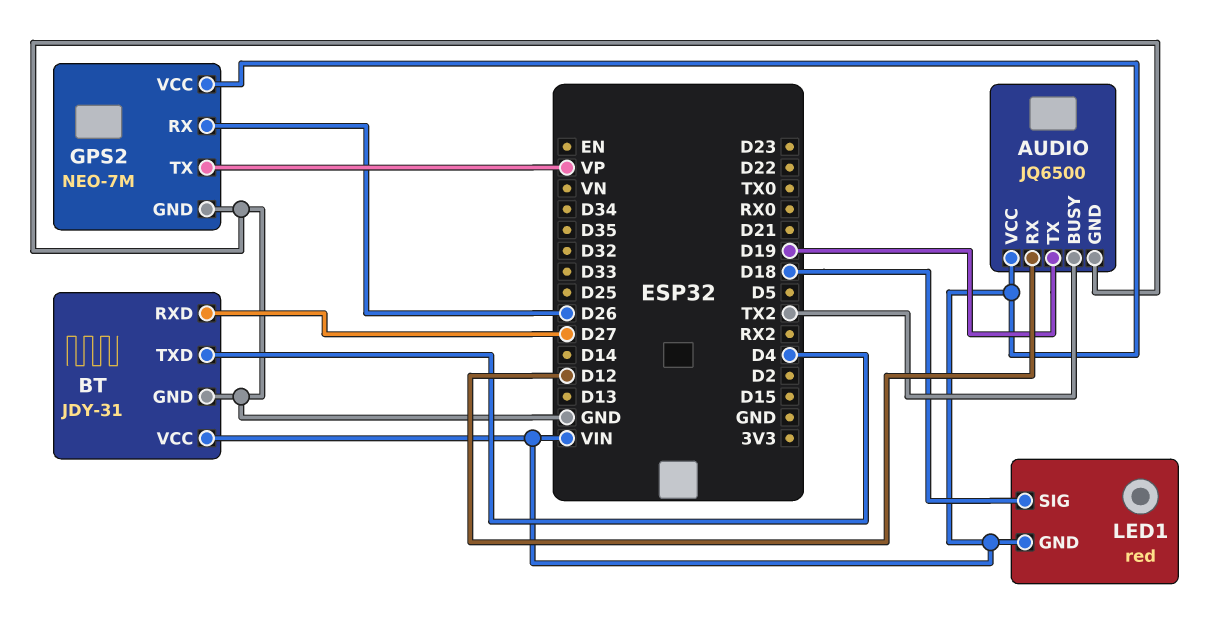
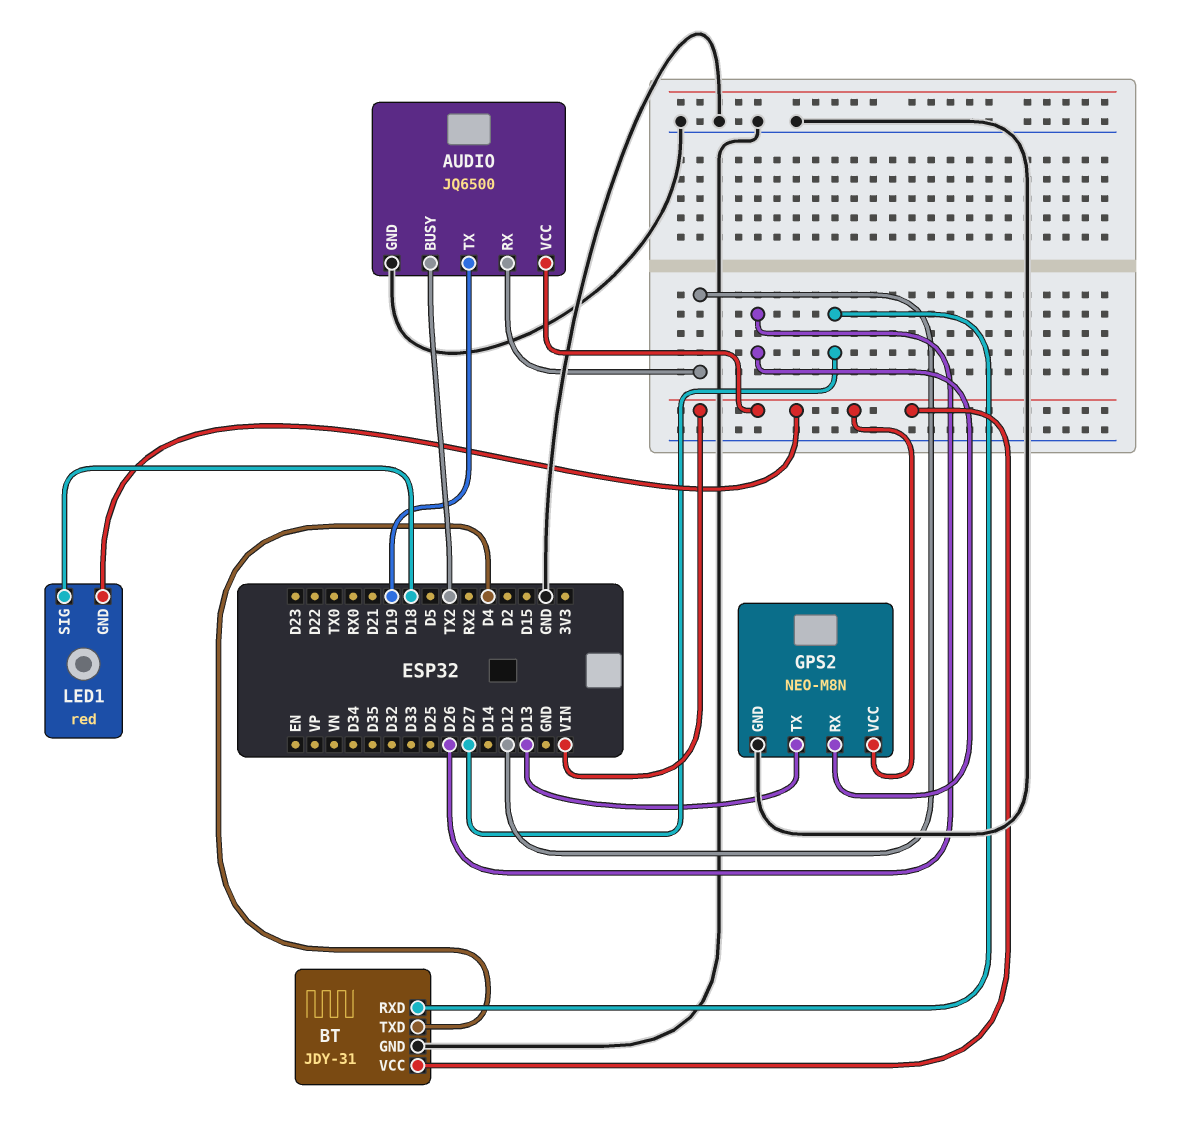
GPS2: NEO-7M -> NEO-M8N
GPS2 pin TX: VP -> D13

